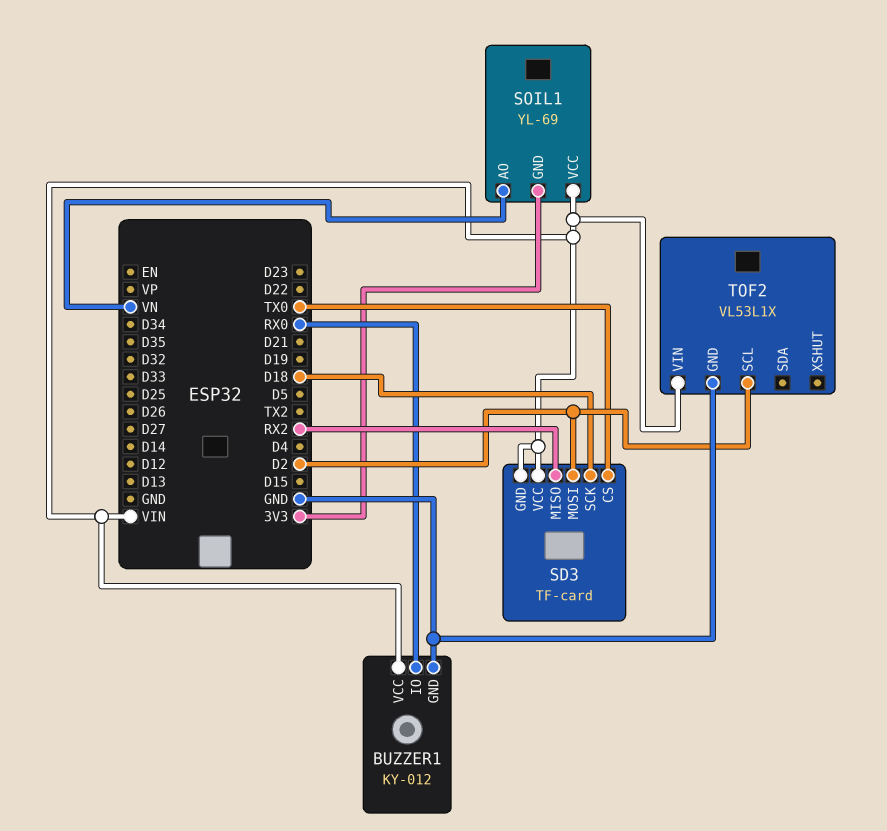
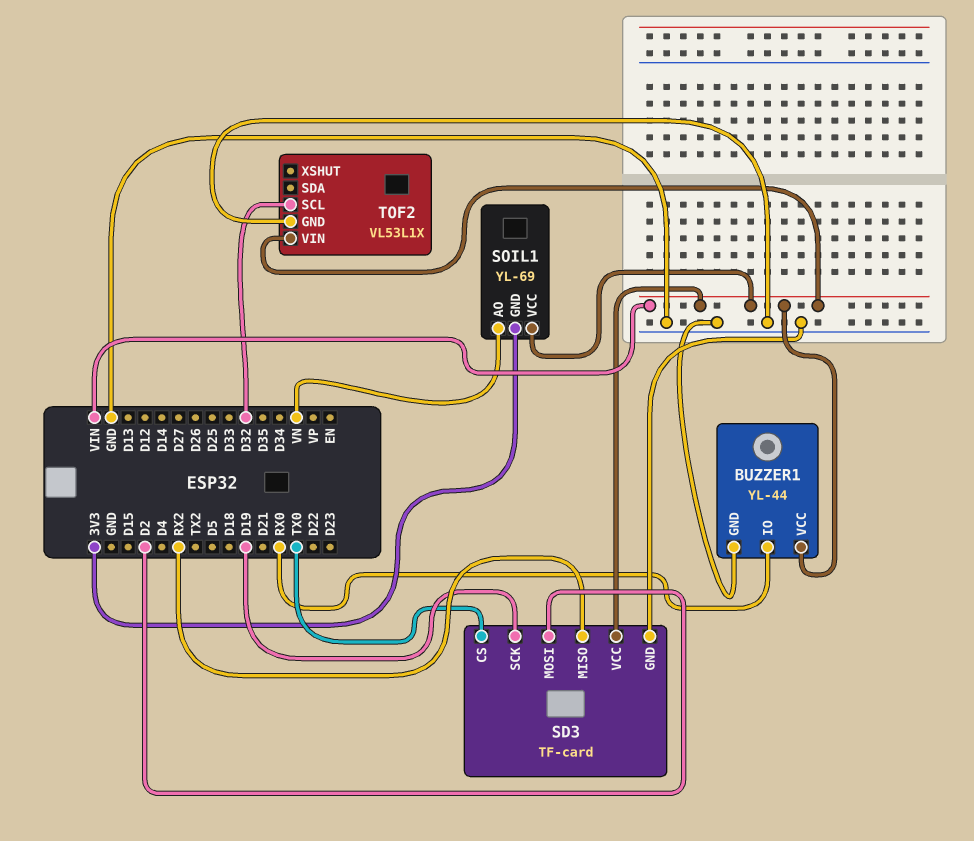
BUZZER1: KY-012 -> YL-44
SD3 pin GND: VIN -> GND
SD3 pin SCK: D18 -> D19
TOF2 pin SCL: D2 -> D32

